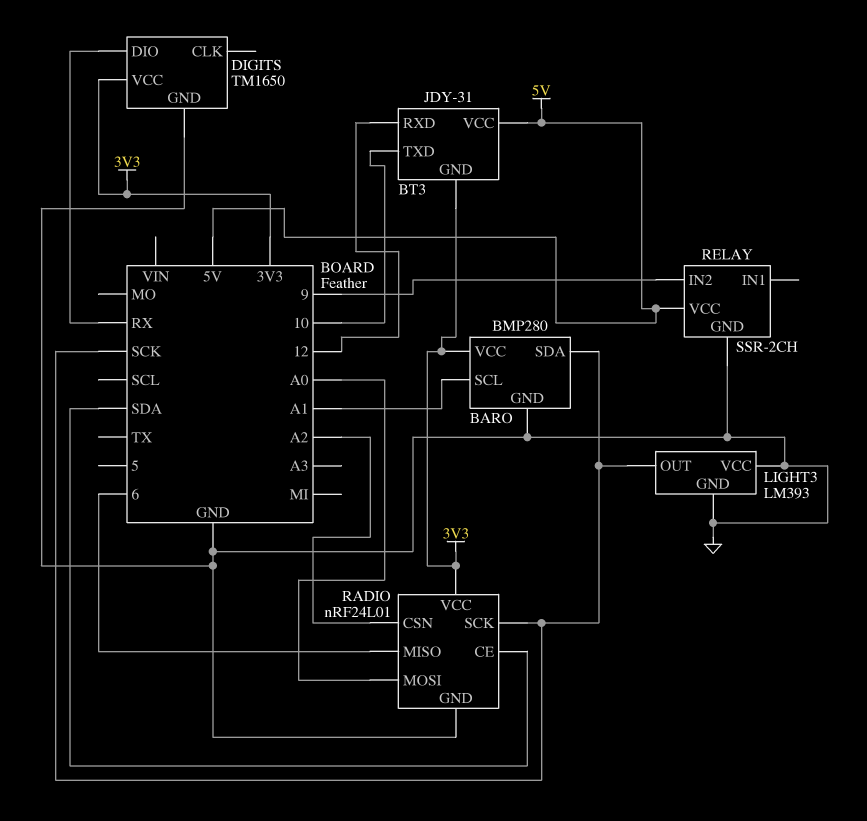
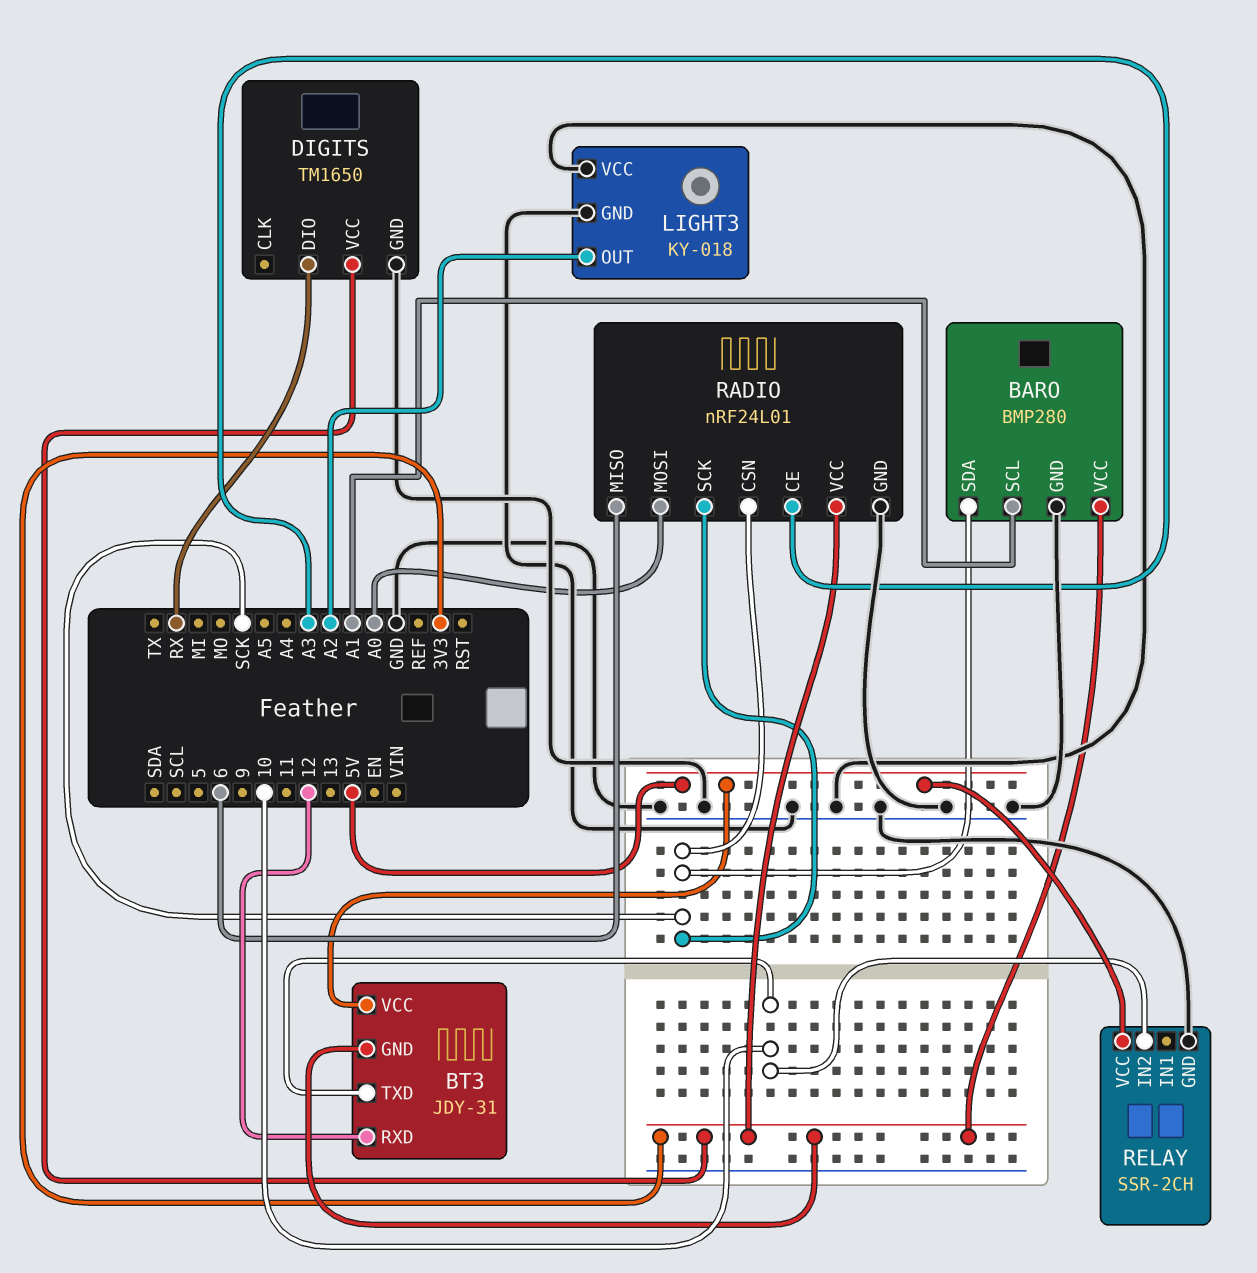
LIGHT3: LM393 -> KY-018
LIGHT3 pin OUT: SCK -> A2
RADIO pin CE: SDA -> A3
RADIO pin CSN: A2 -> SCK
RELAY pin IN2: 9 -> 10

